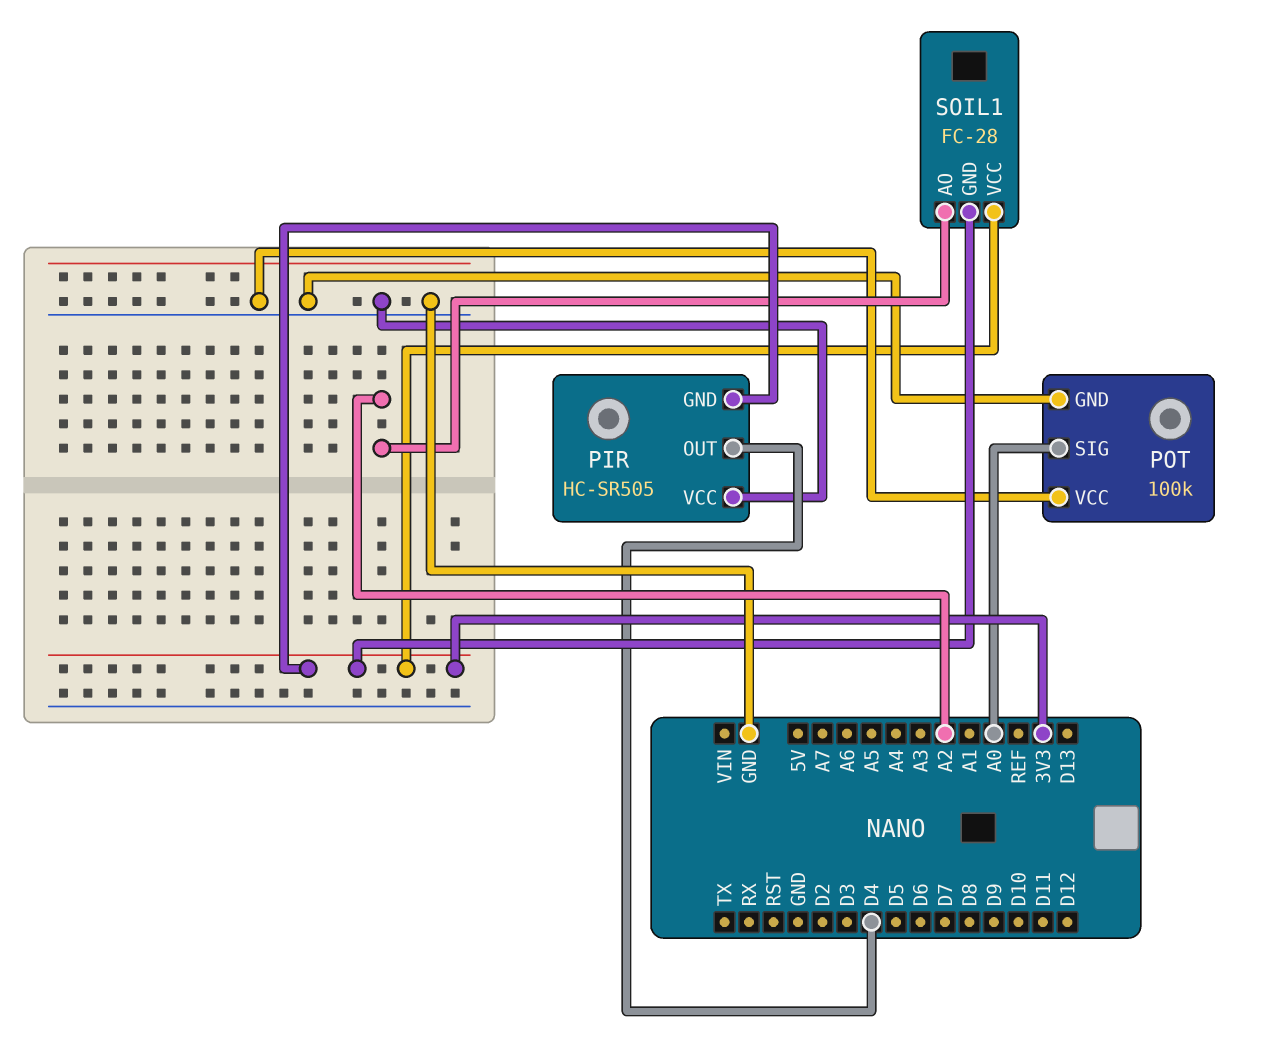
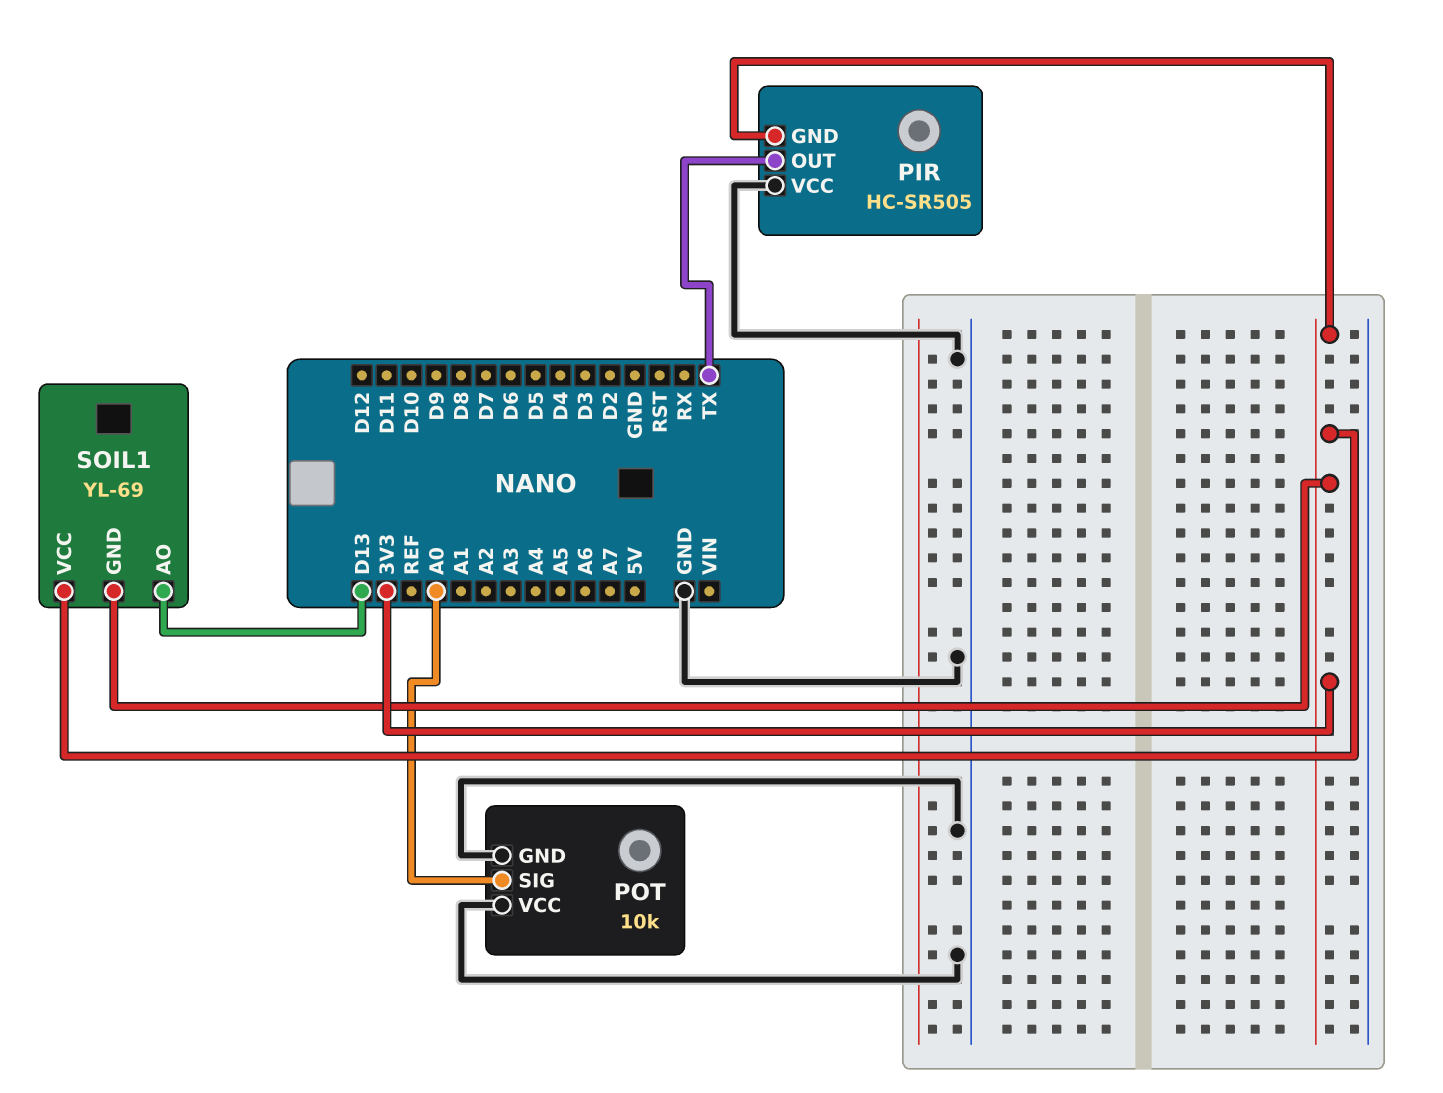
PIR pin OUT: D4 -> TX
POT: 100k -> 10k
SOIL1: FC-28 -> YL-69
SOIL1 pin AO: A2 -> D13

